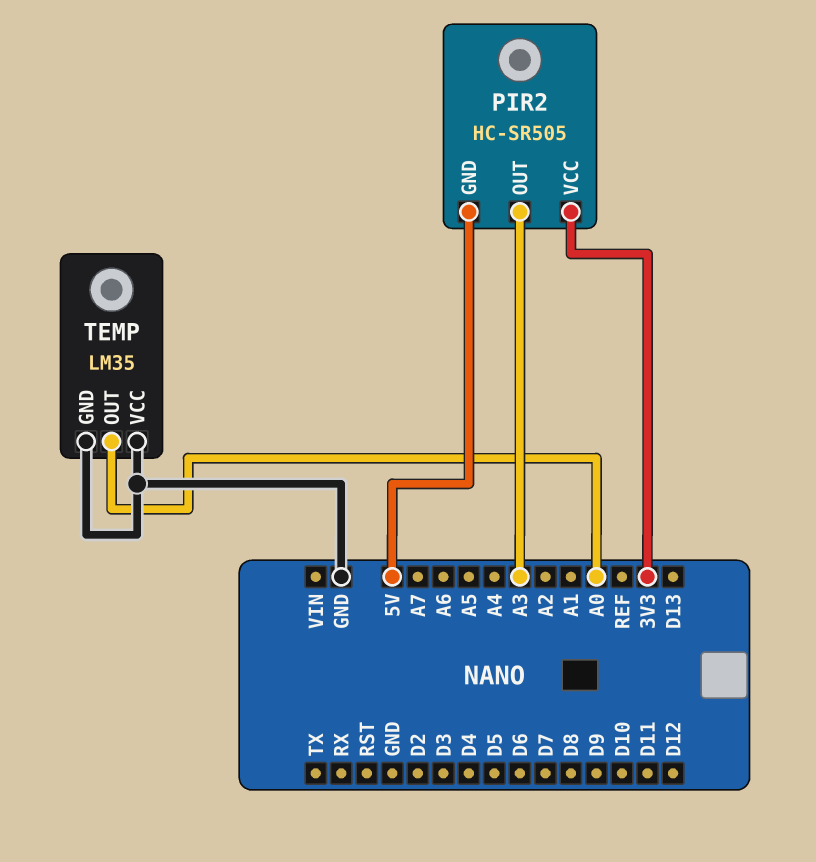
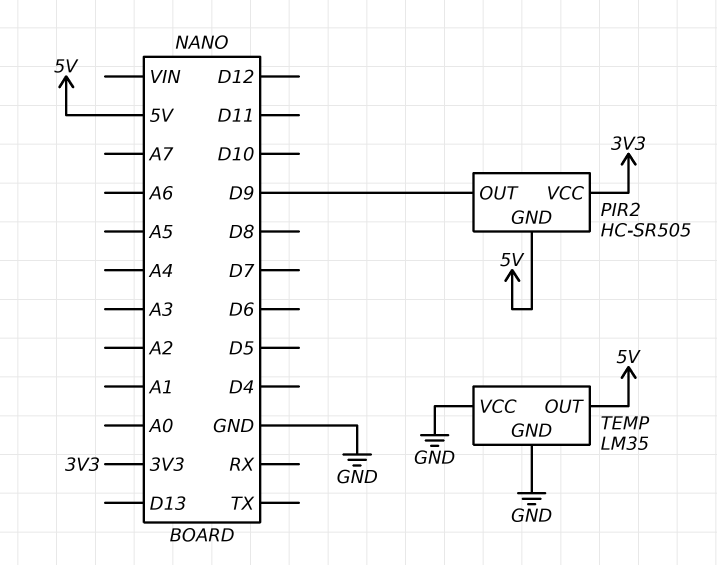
PIR2 pin OUT: A3 -> D9
TEMP pin OUT: A0 -> 5V

